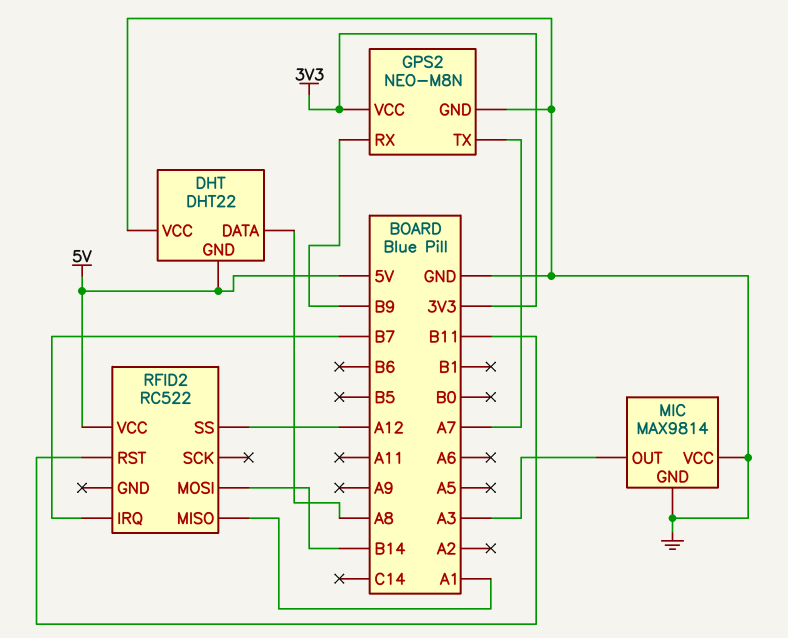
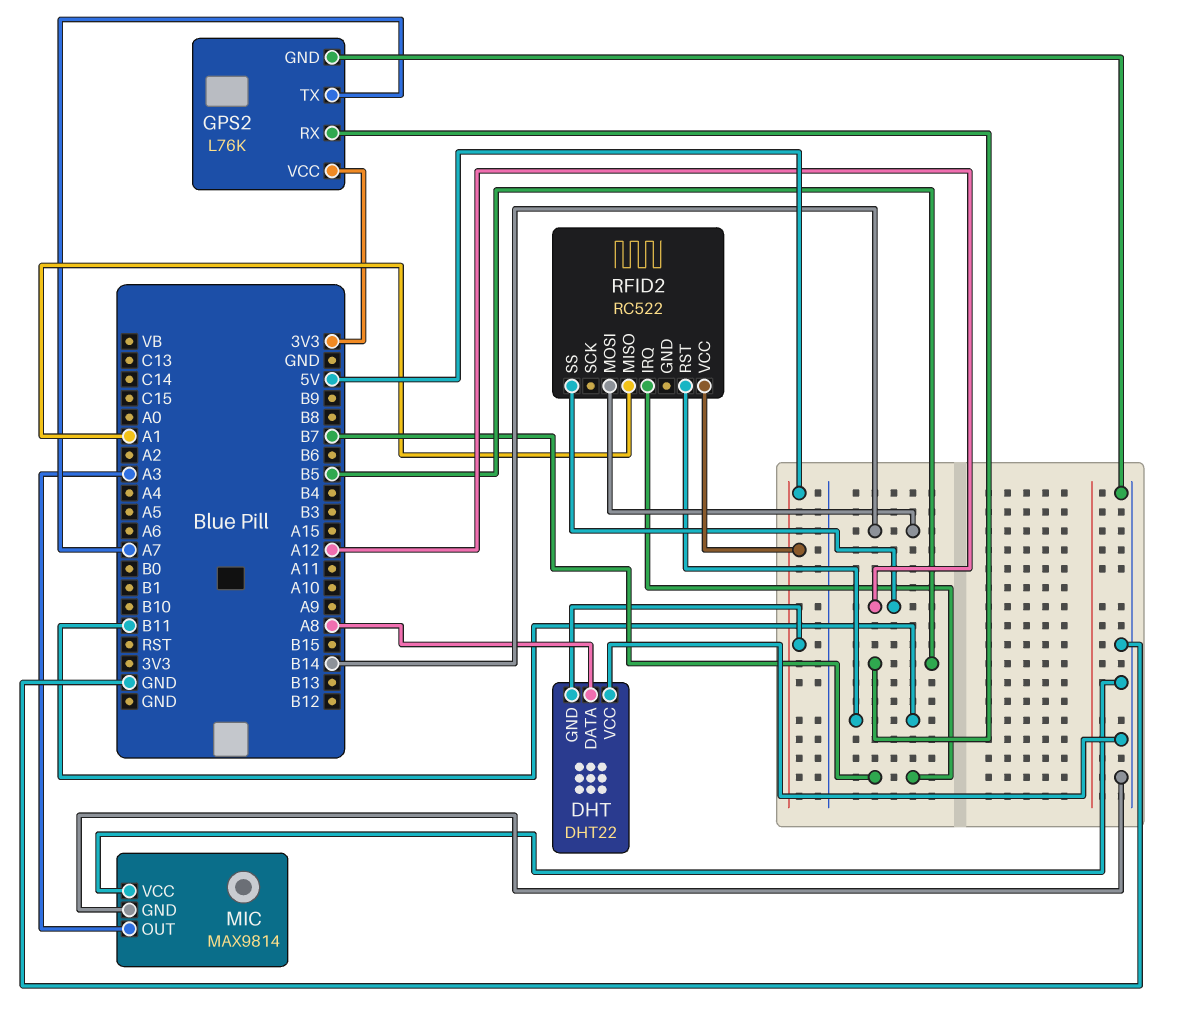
GPS2: NEO-M8N -> L76K
GPS2 pin RX: B9 -> B5

